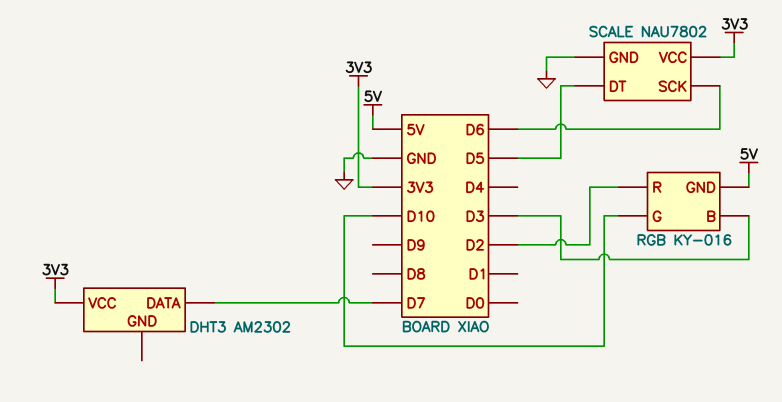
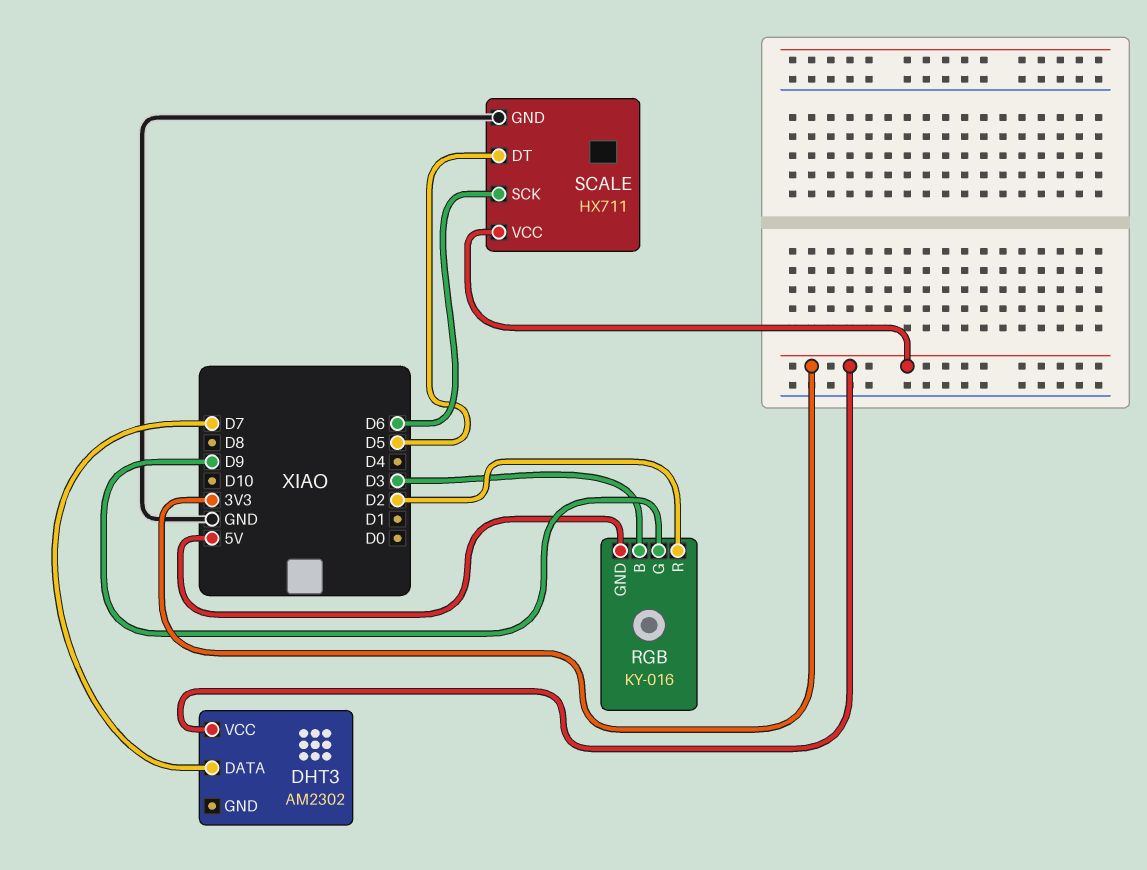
RGB pin G: D10 -> D9
SCALE: NAU7802 -> HX711

